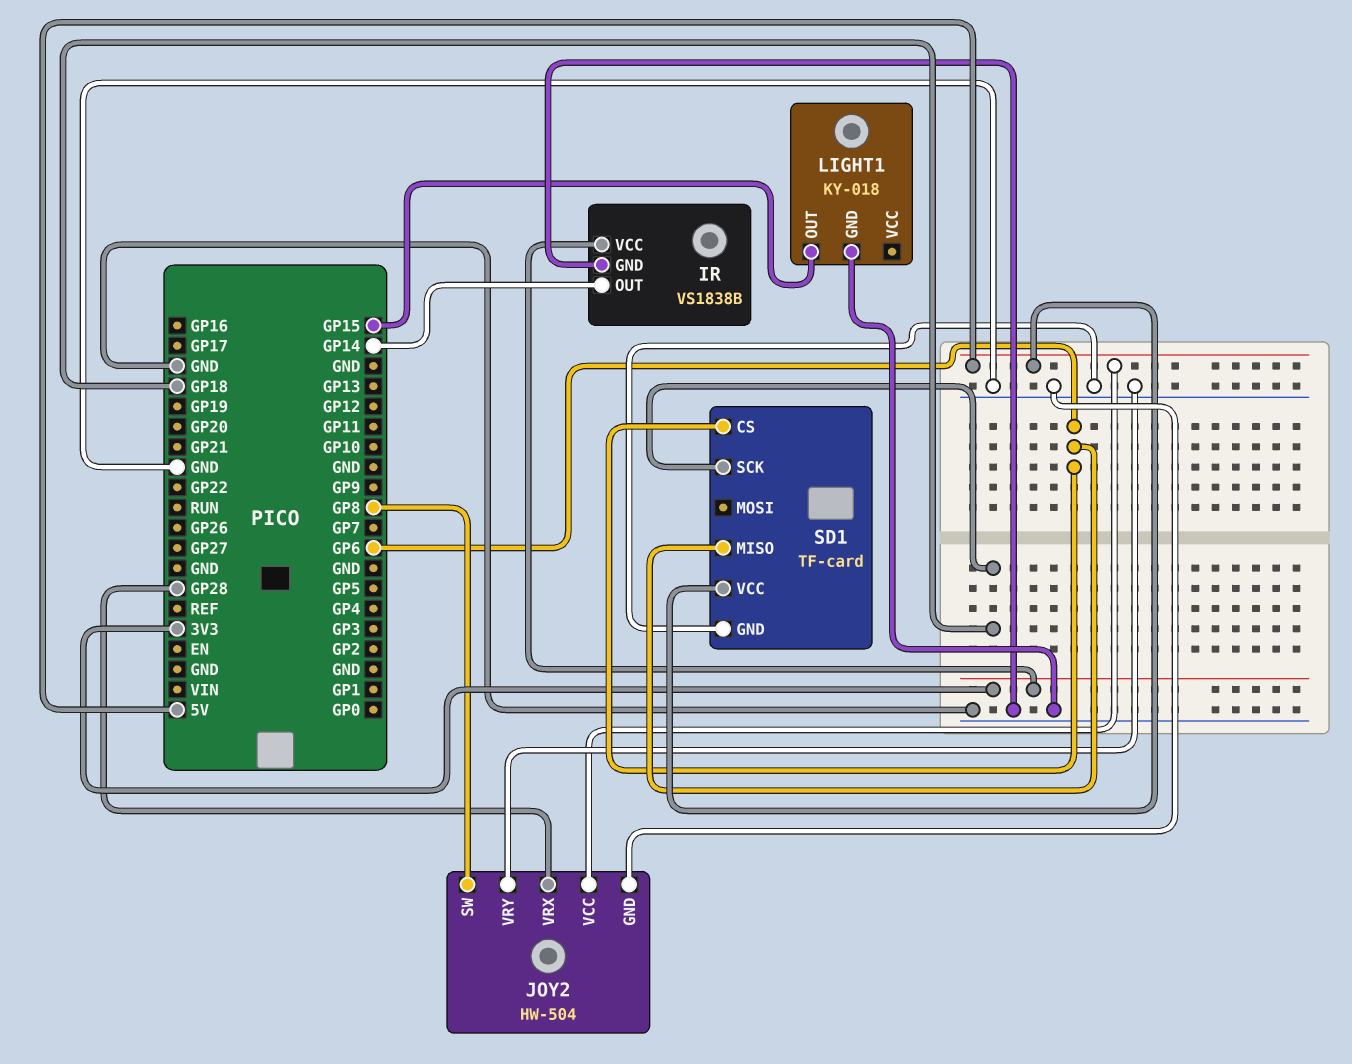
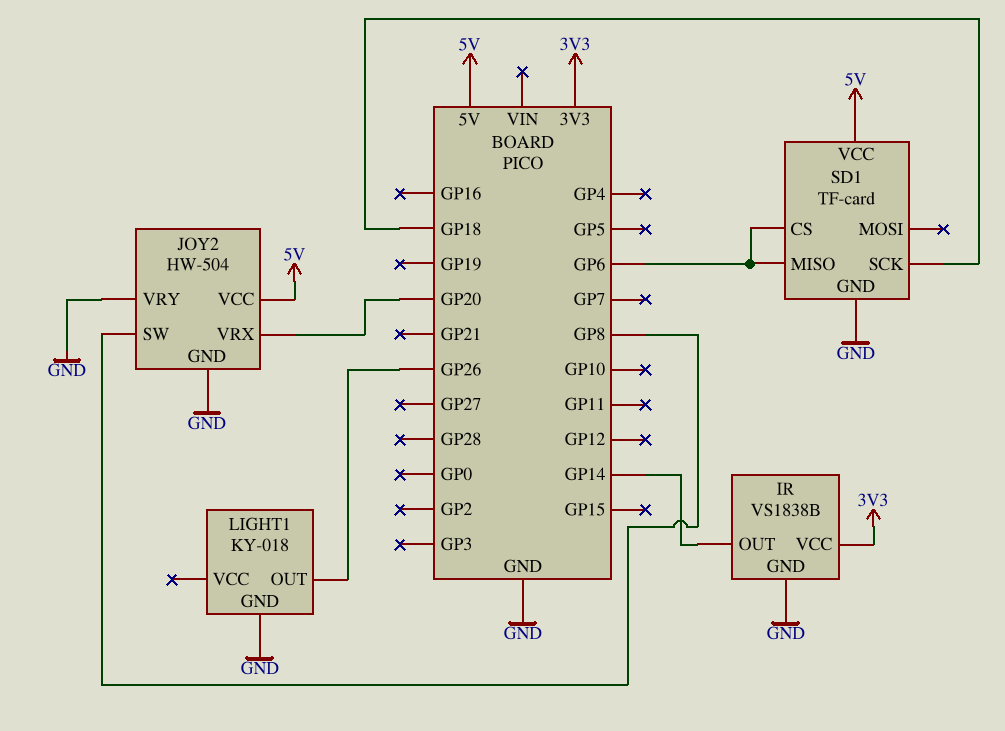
JOY2 pin VRX: GP28 -> GP20
LIGHT1 pin OUT: GP15 -> GP26

